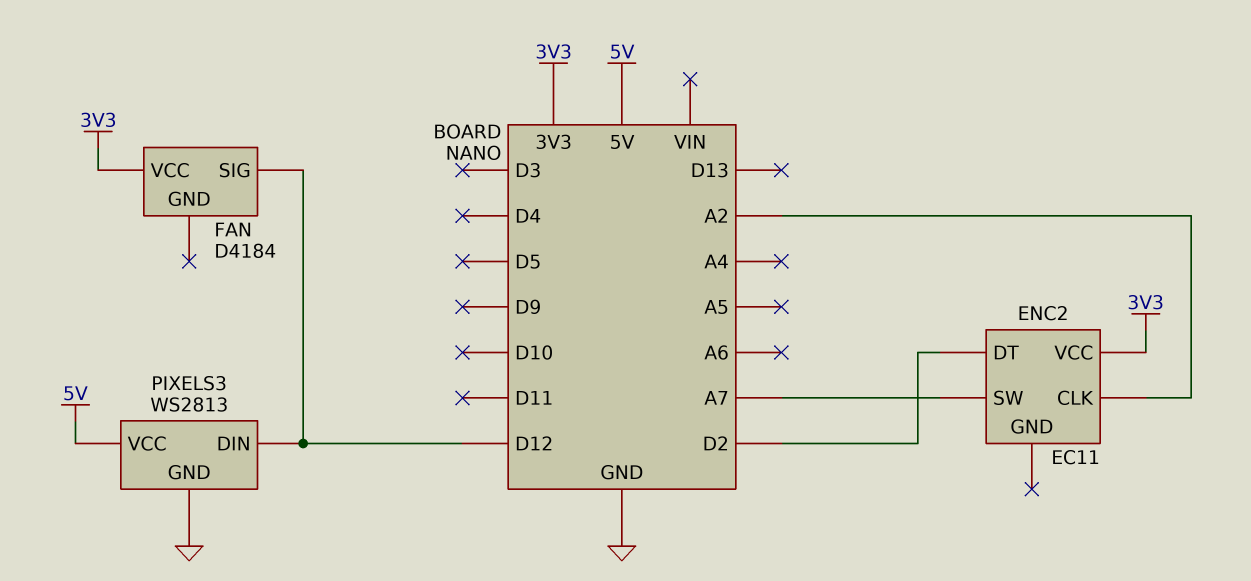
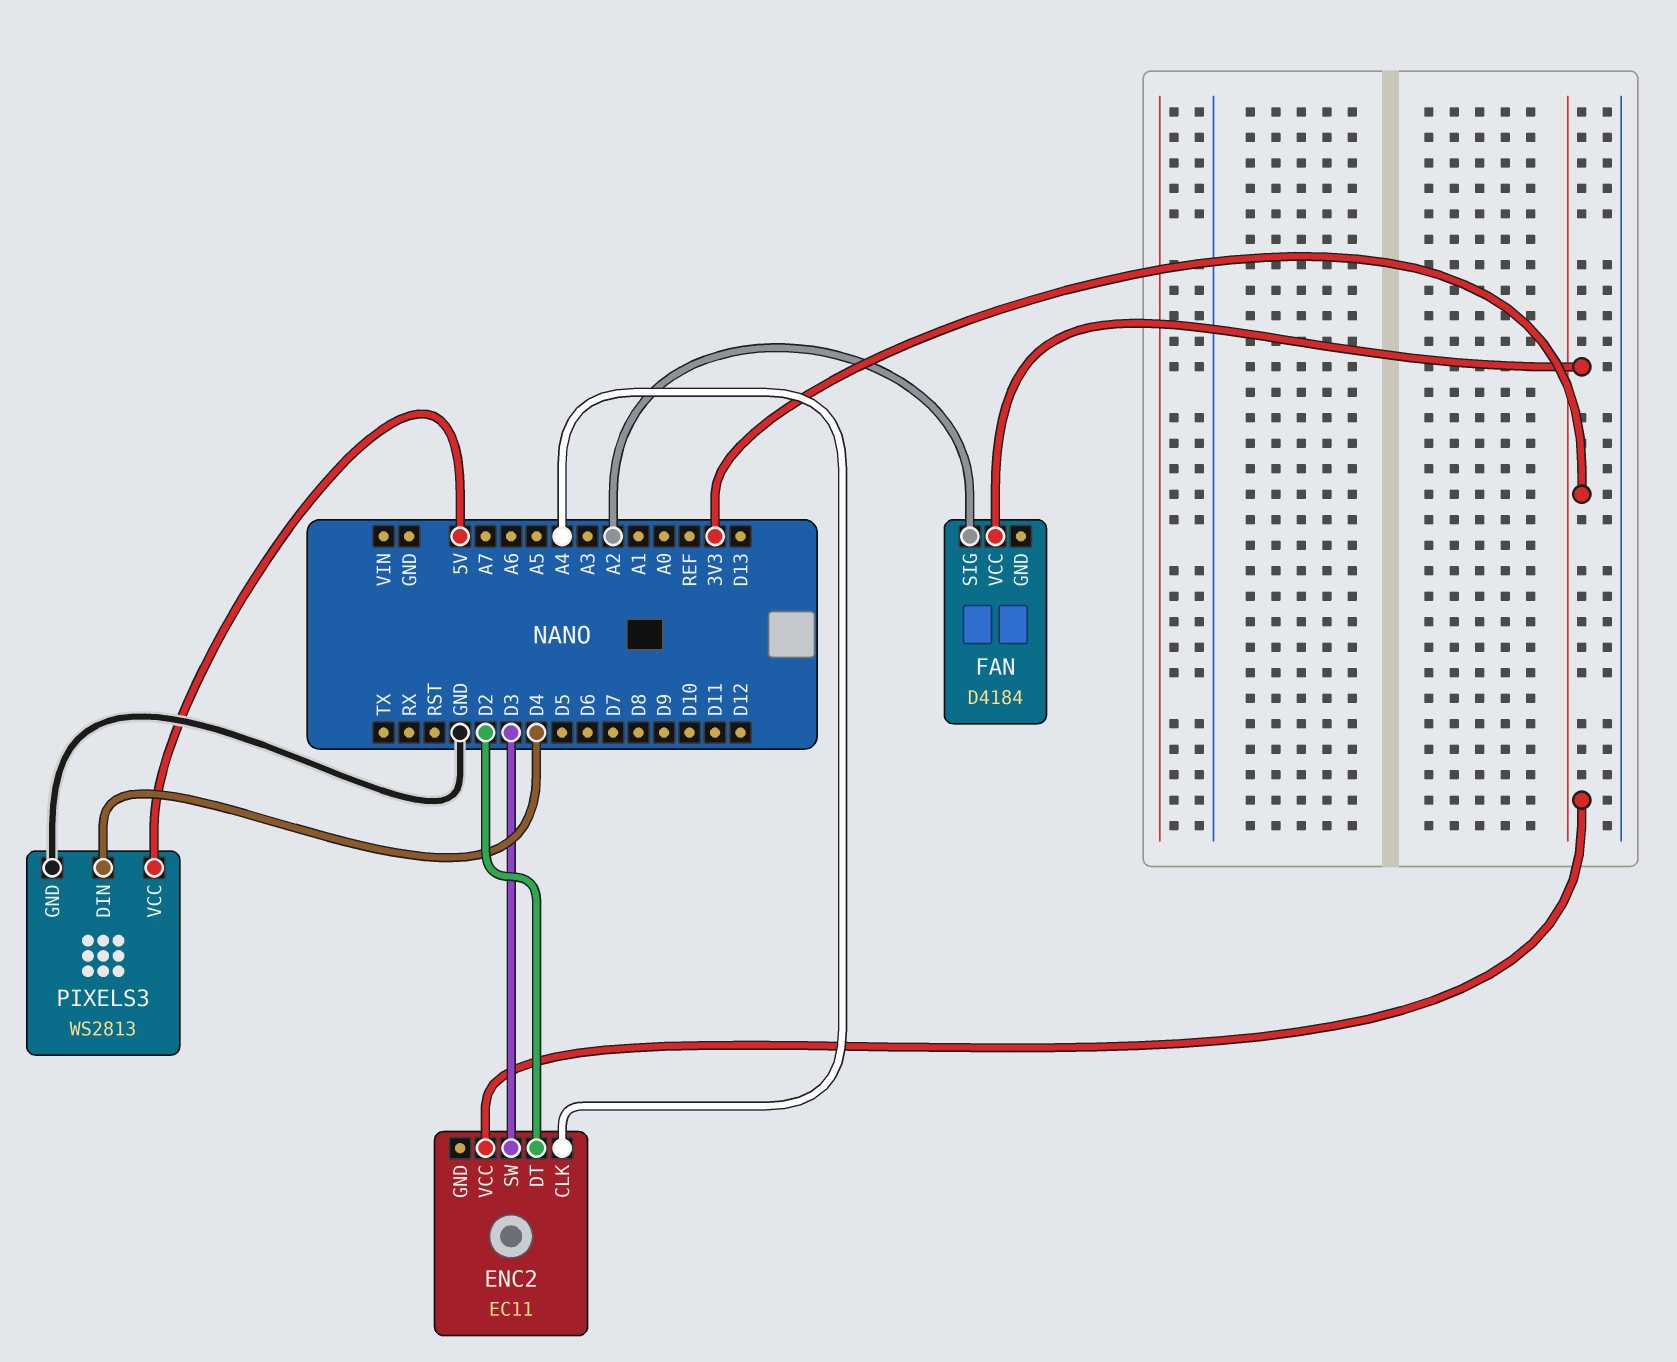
ENC2 pin CLK: A2 -> A4
ENC2 pin SW: A7 -> D3
FAN pin SIG: D12 -> A2
PIXELS3 pin DIN: D12 -> D4

